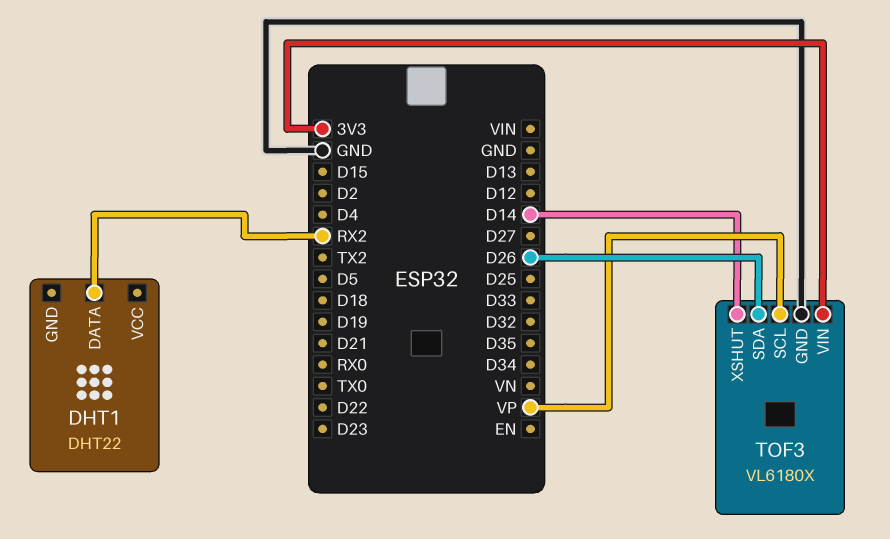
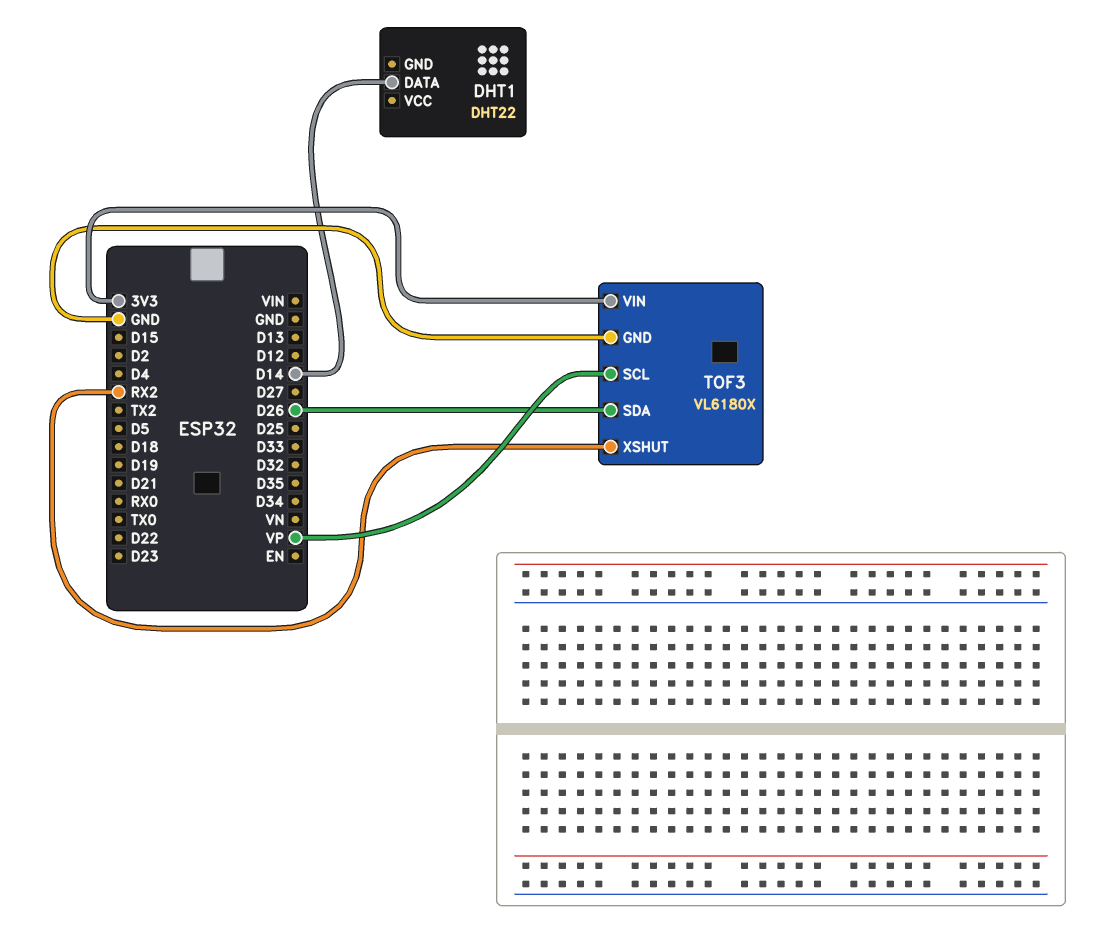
DHT1 pin DATA: RX2 -> D14
TOF3 pin XSHUT: D14 -> RX2

